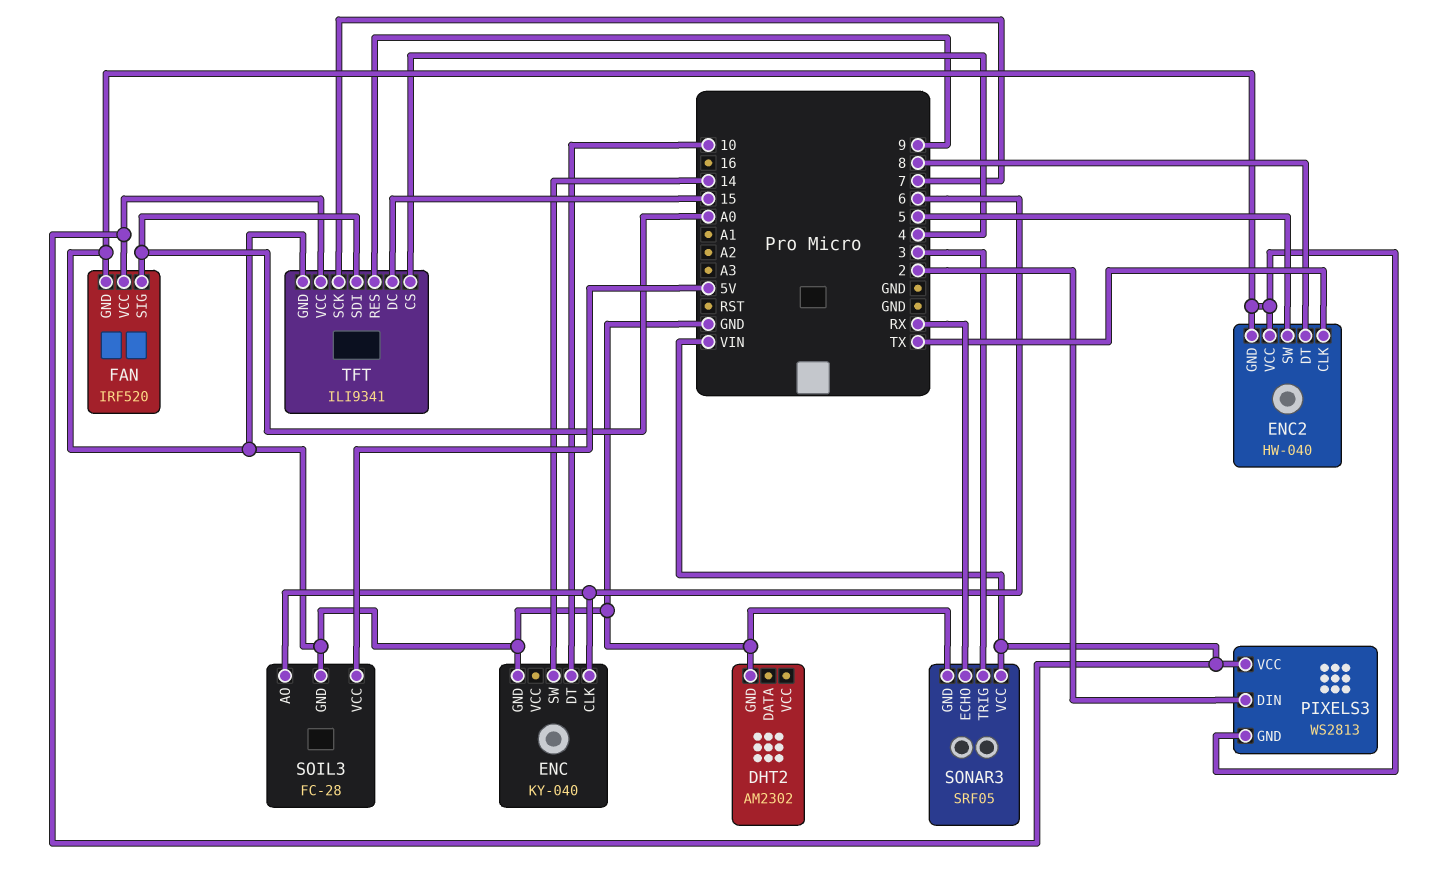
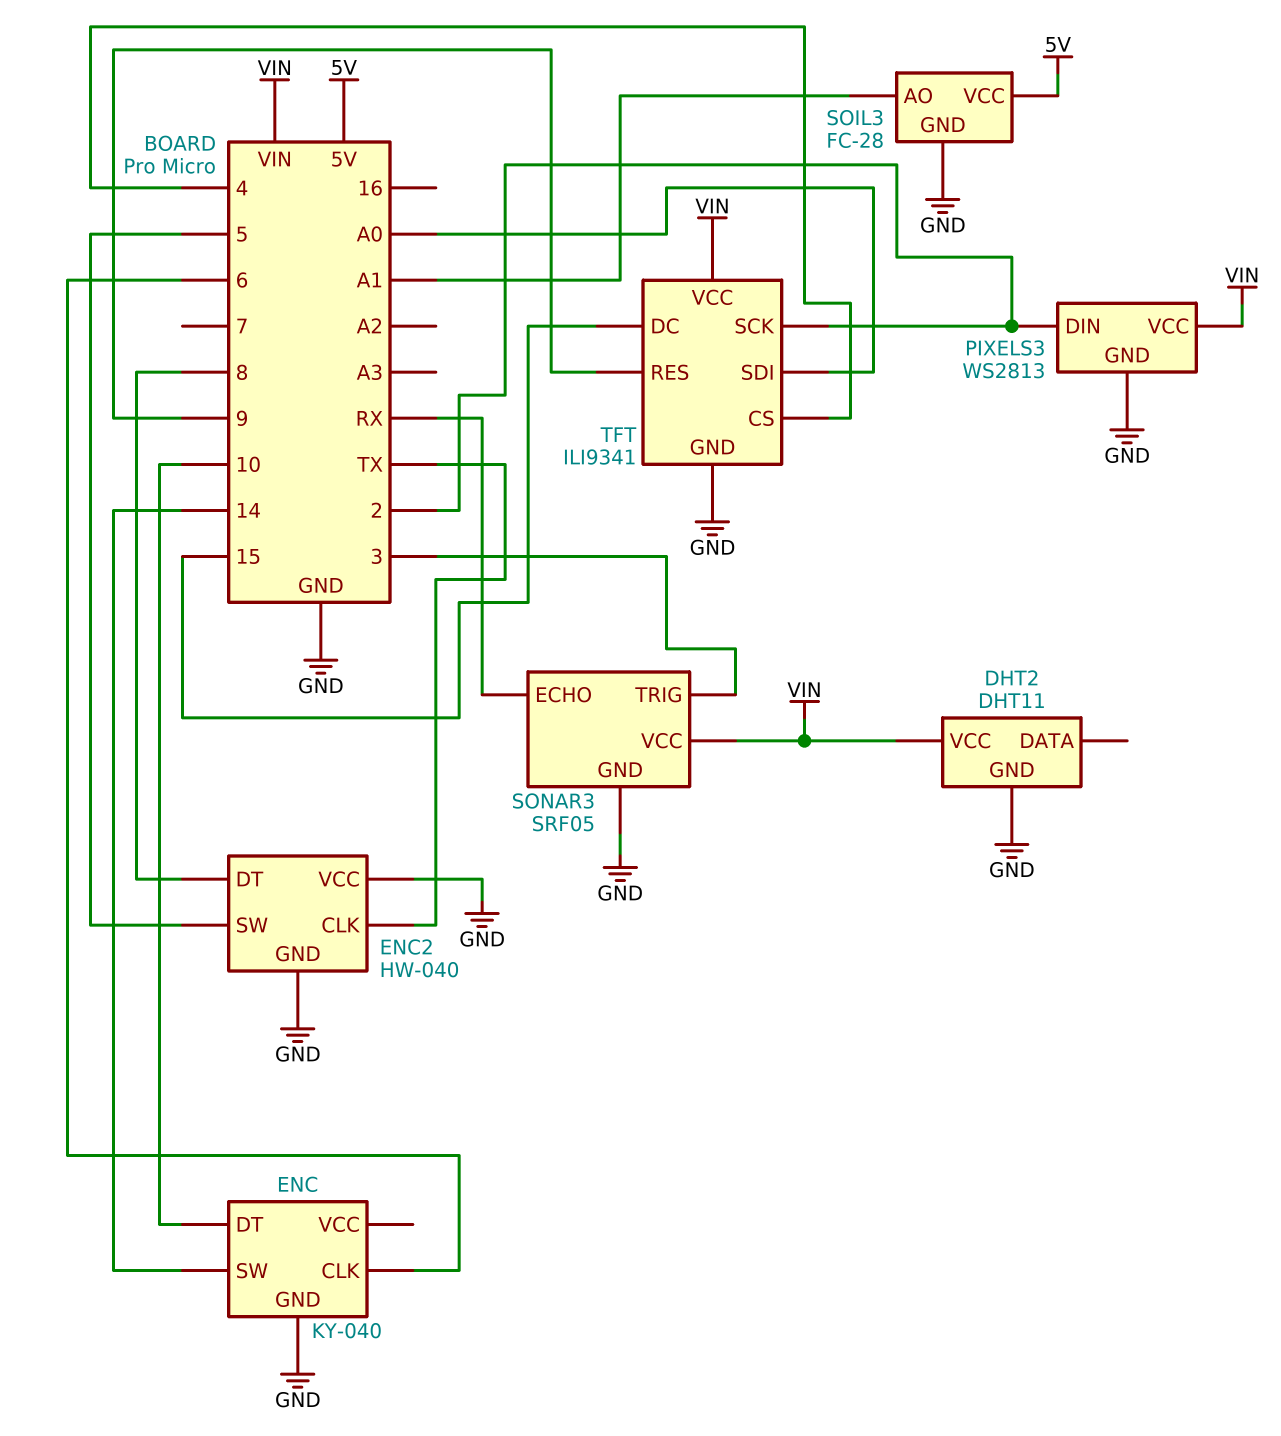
DHT2: AM2302 -> DHT11
DHT2 pin VCC: none -> VIN
FAN: IRF520 -> none
FAN pin GND: GND -> none
FAN pin SIG: A0 -> none
FAN pin VCC: VIN -> none
SOIL3 pin AO: 6 -> A1
TFT pin SCK: 7 -> 2

